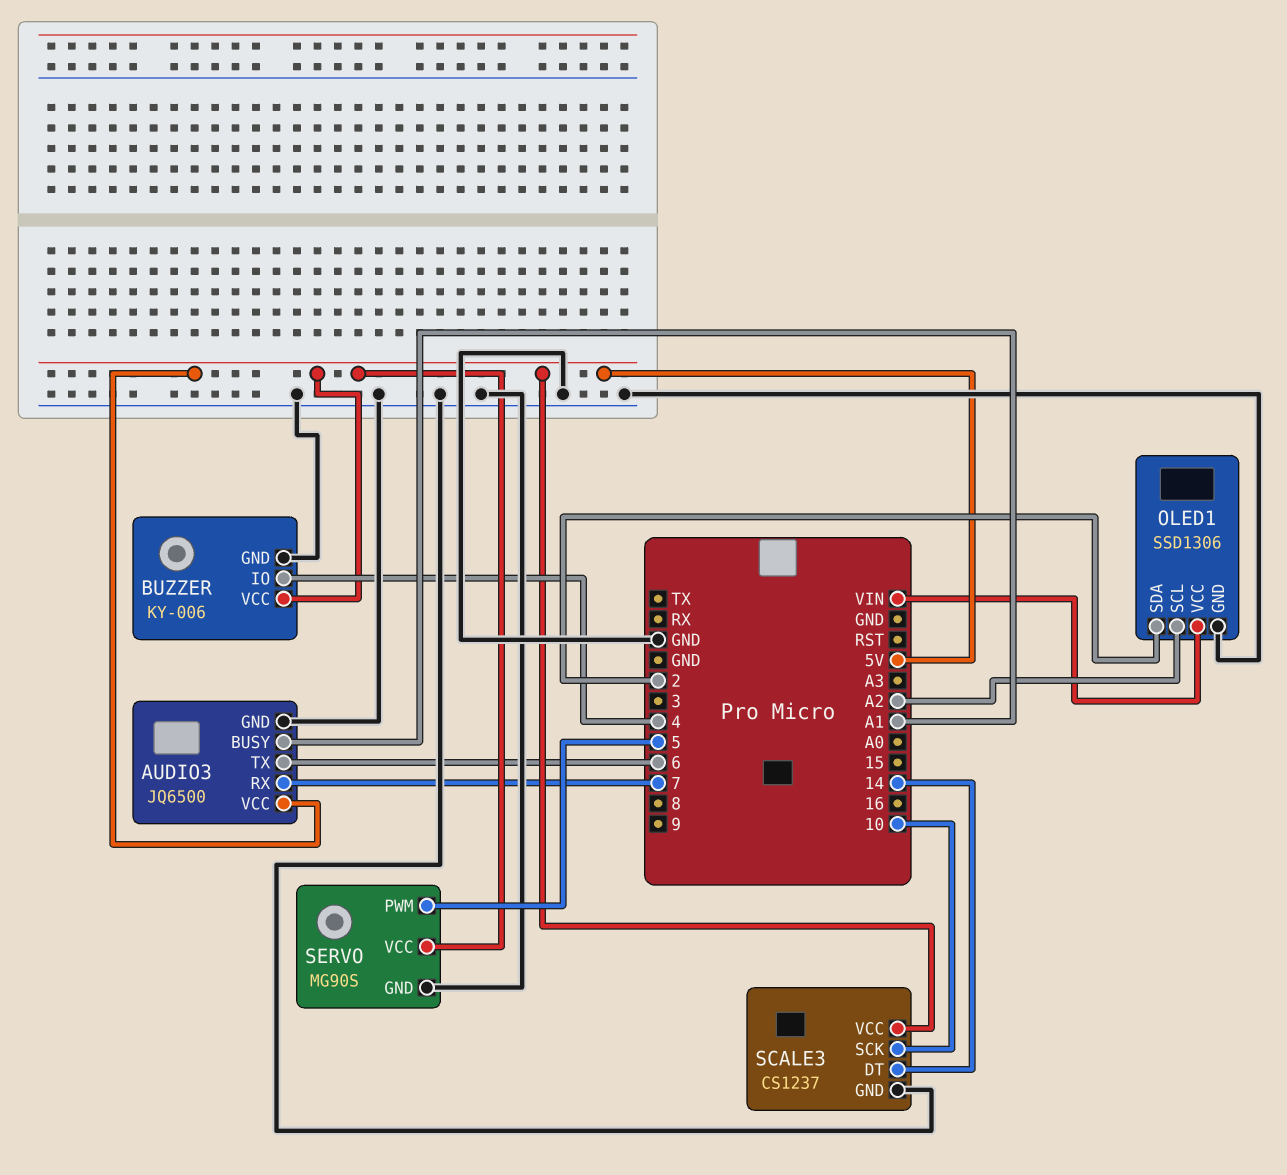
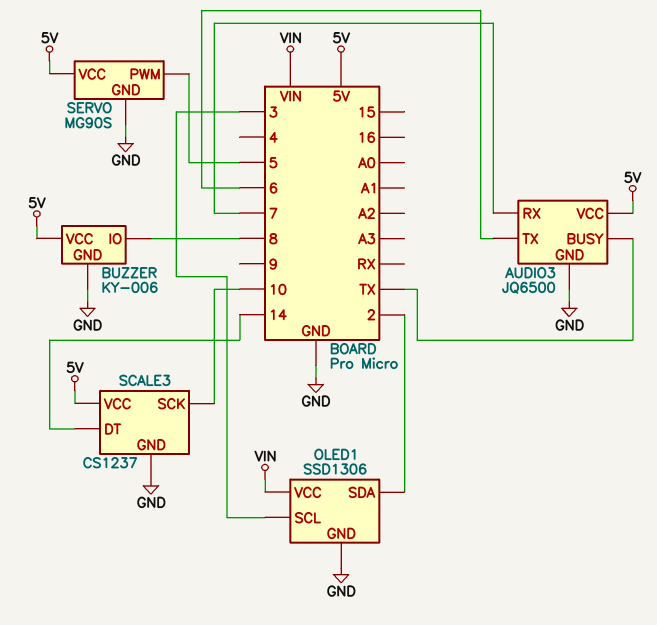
AUDIO3 pin BUSY: A1 -> TX
BUZZER pin IO: 4 -> 8
OLED1 pin SCL: A2 -> 3

